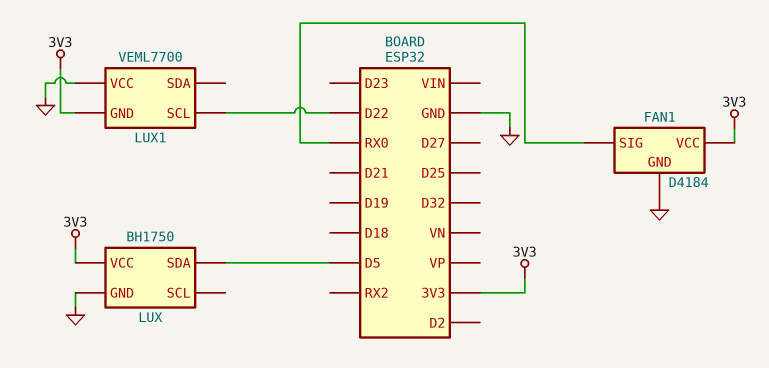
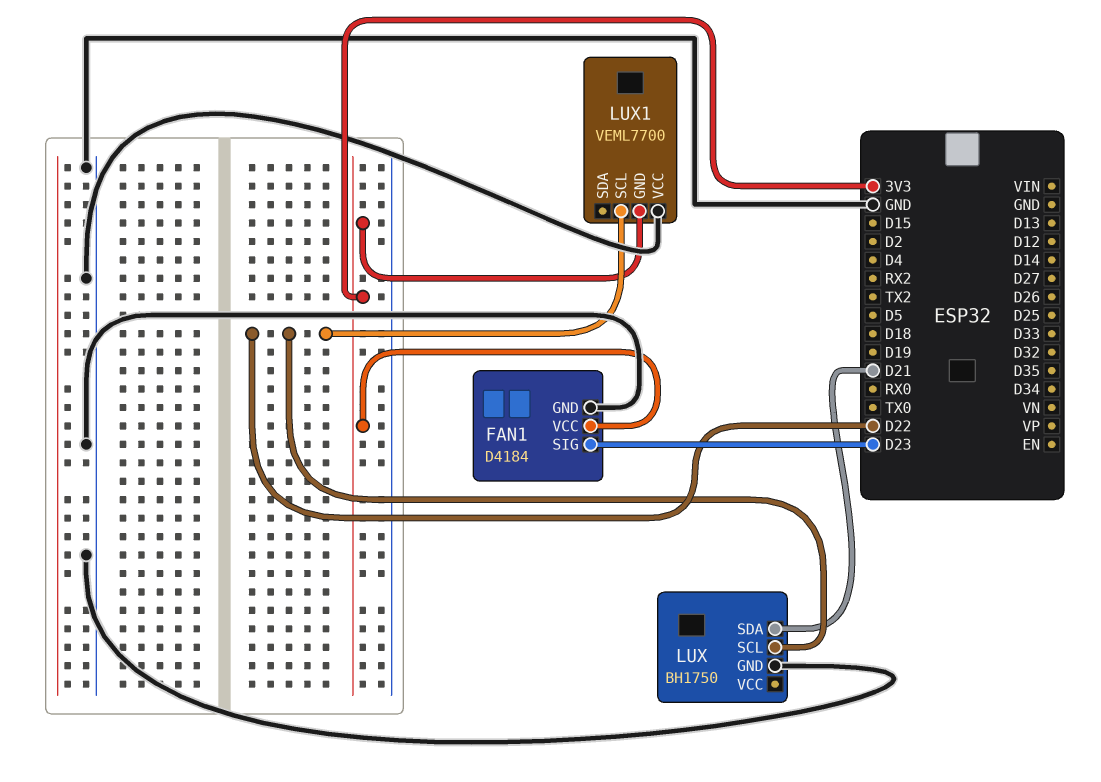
FAN1 pin SIG: RX0 -> D23
LUX pin SCL: none -> D22
LUX pin SDA: D5 -> D21
LUX pin VCC: 3V3 -> none

